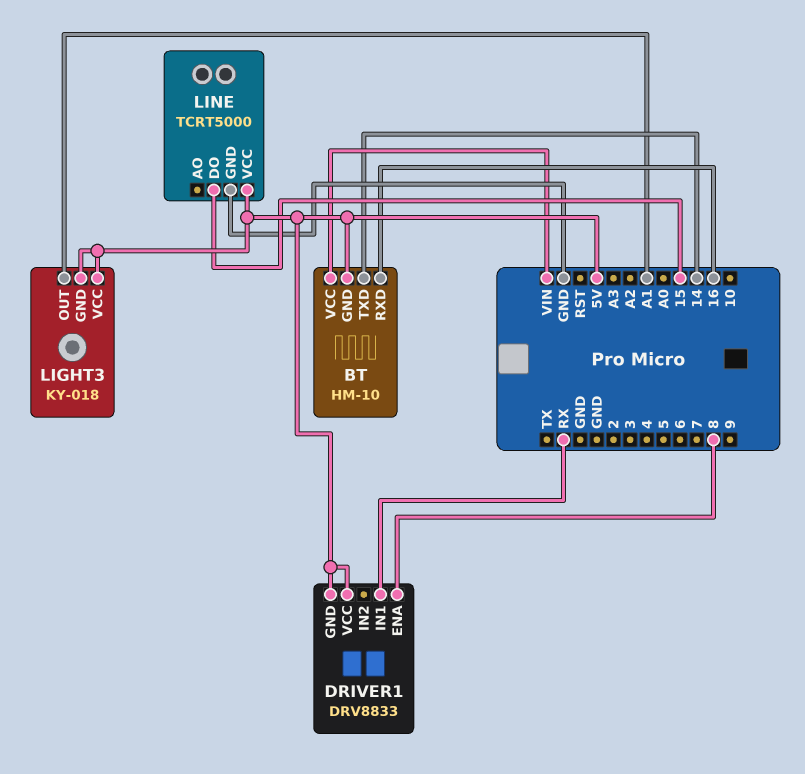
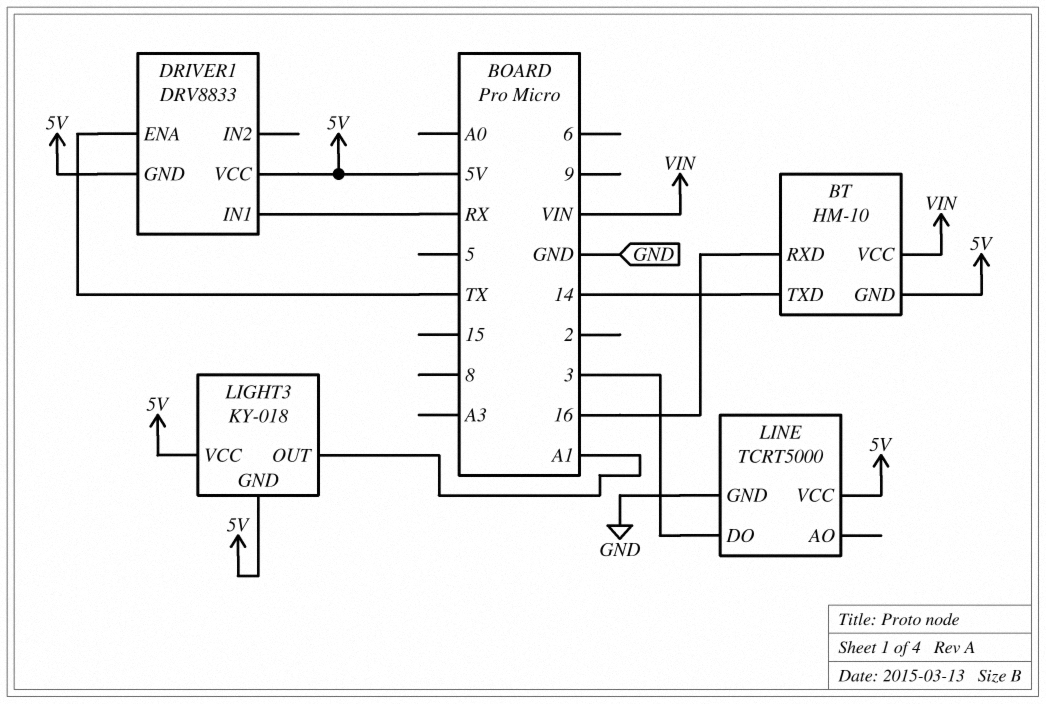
DRIVER1 pin ENA: 8 -> TX
LINE pin DO: 15 -> 3

